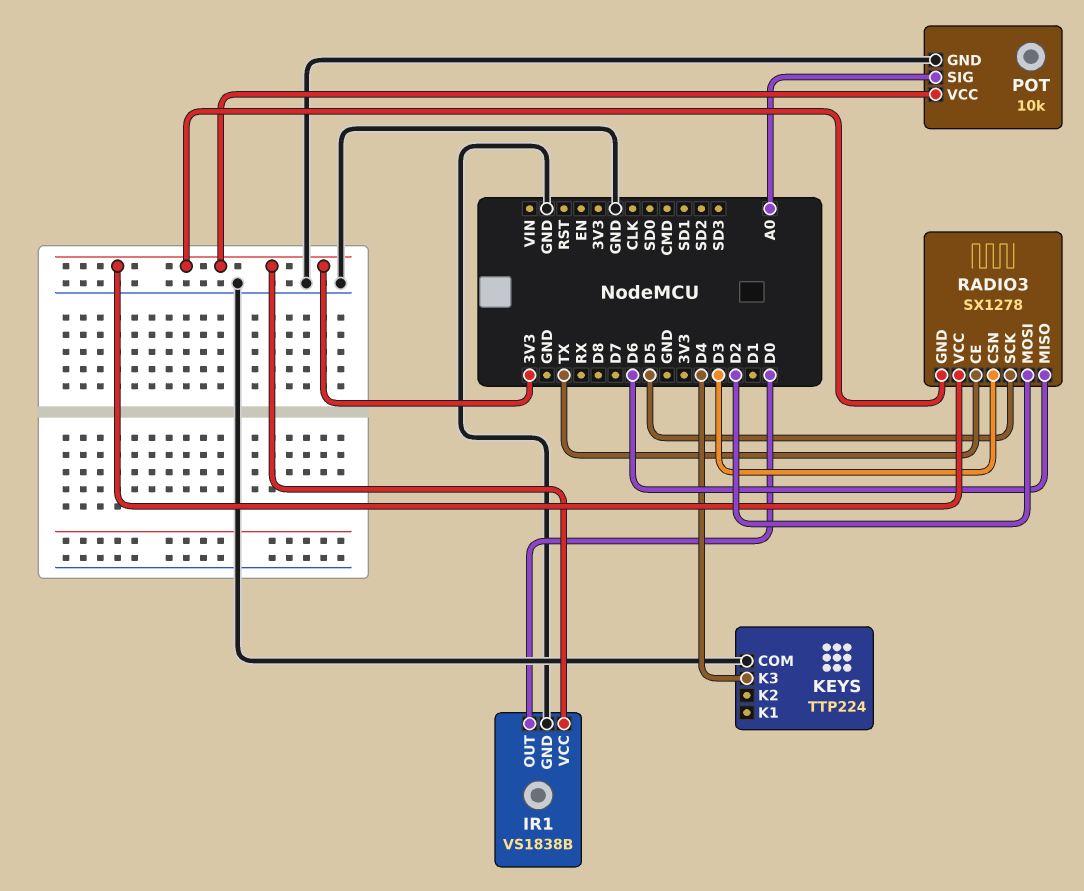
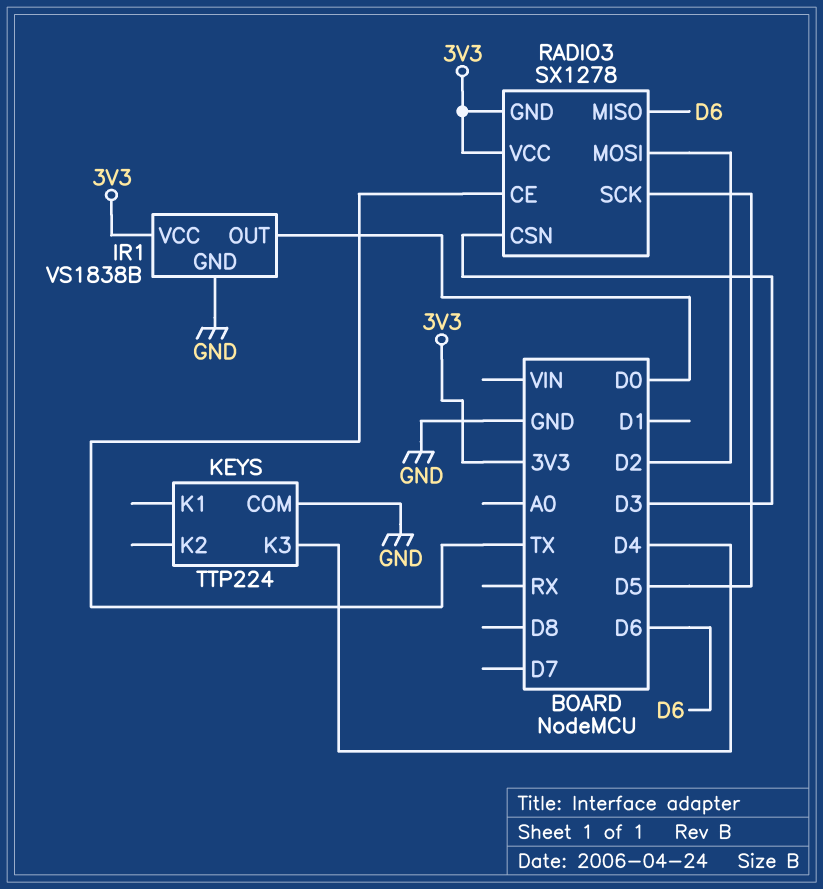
POT: 10k -> none
POT pin GND: GND -> none
POT pin SIG: A0 -> none
POT pin VCC: 3V3 -> none

